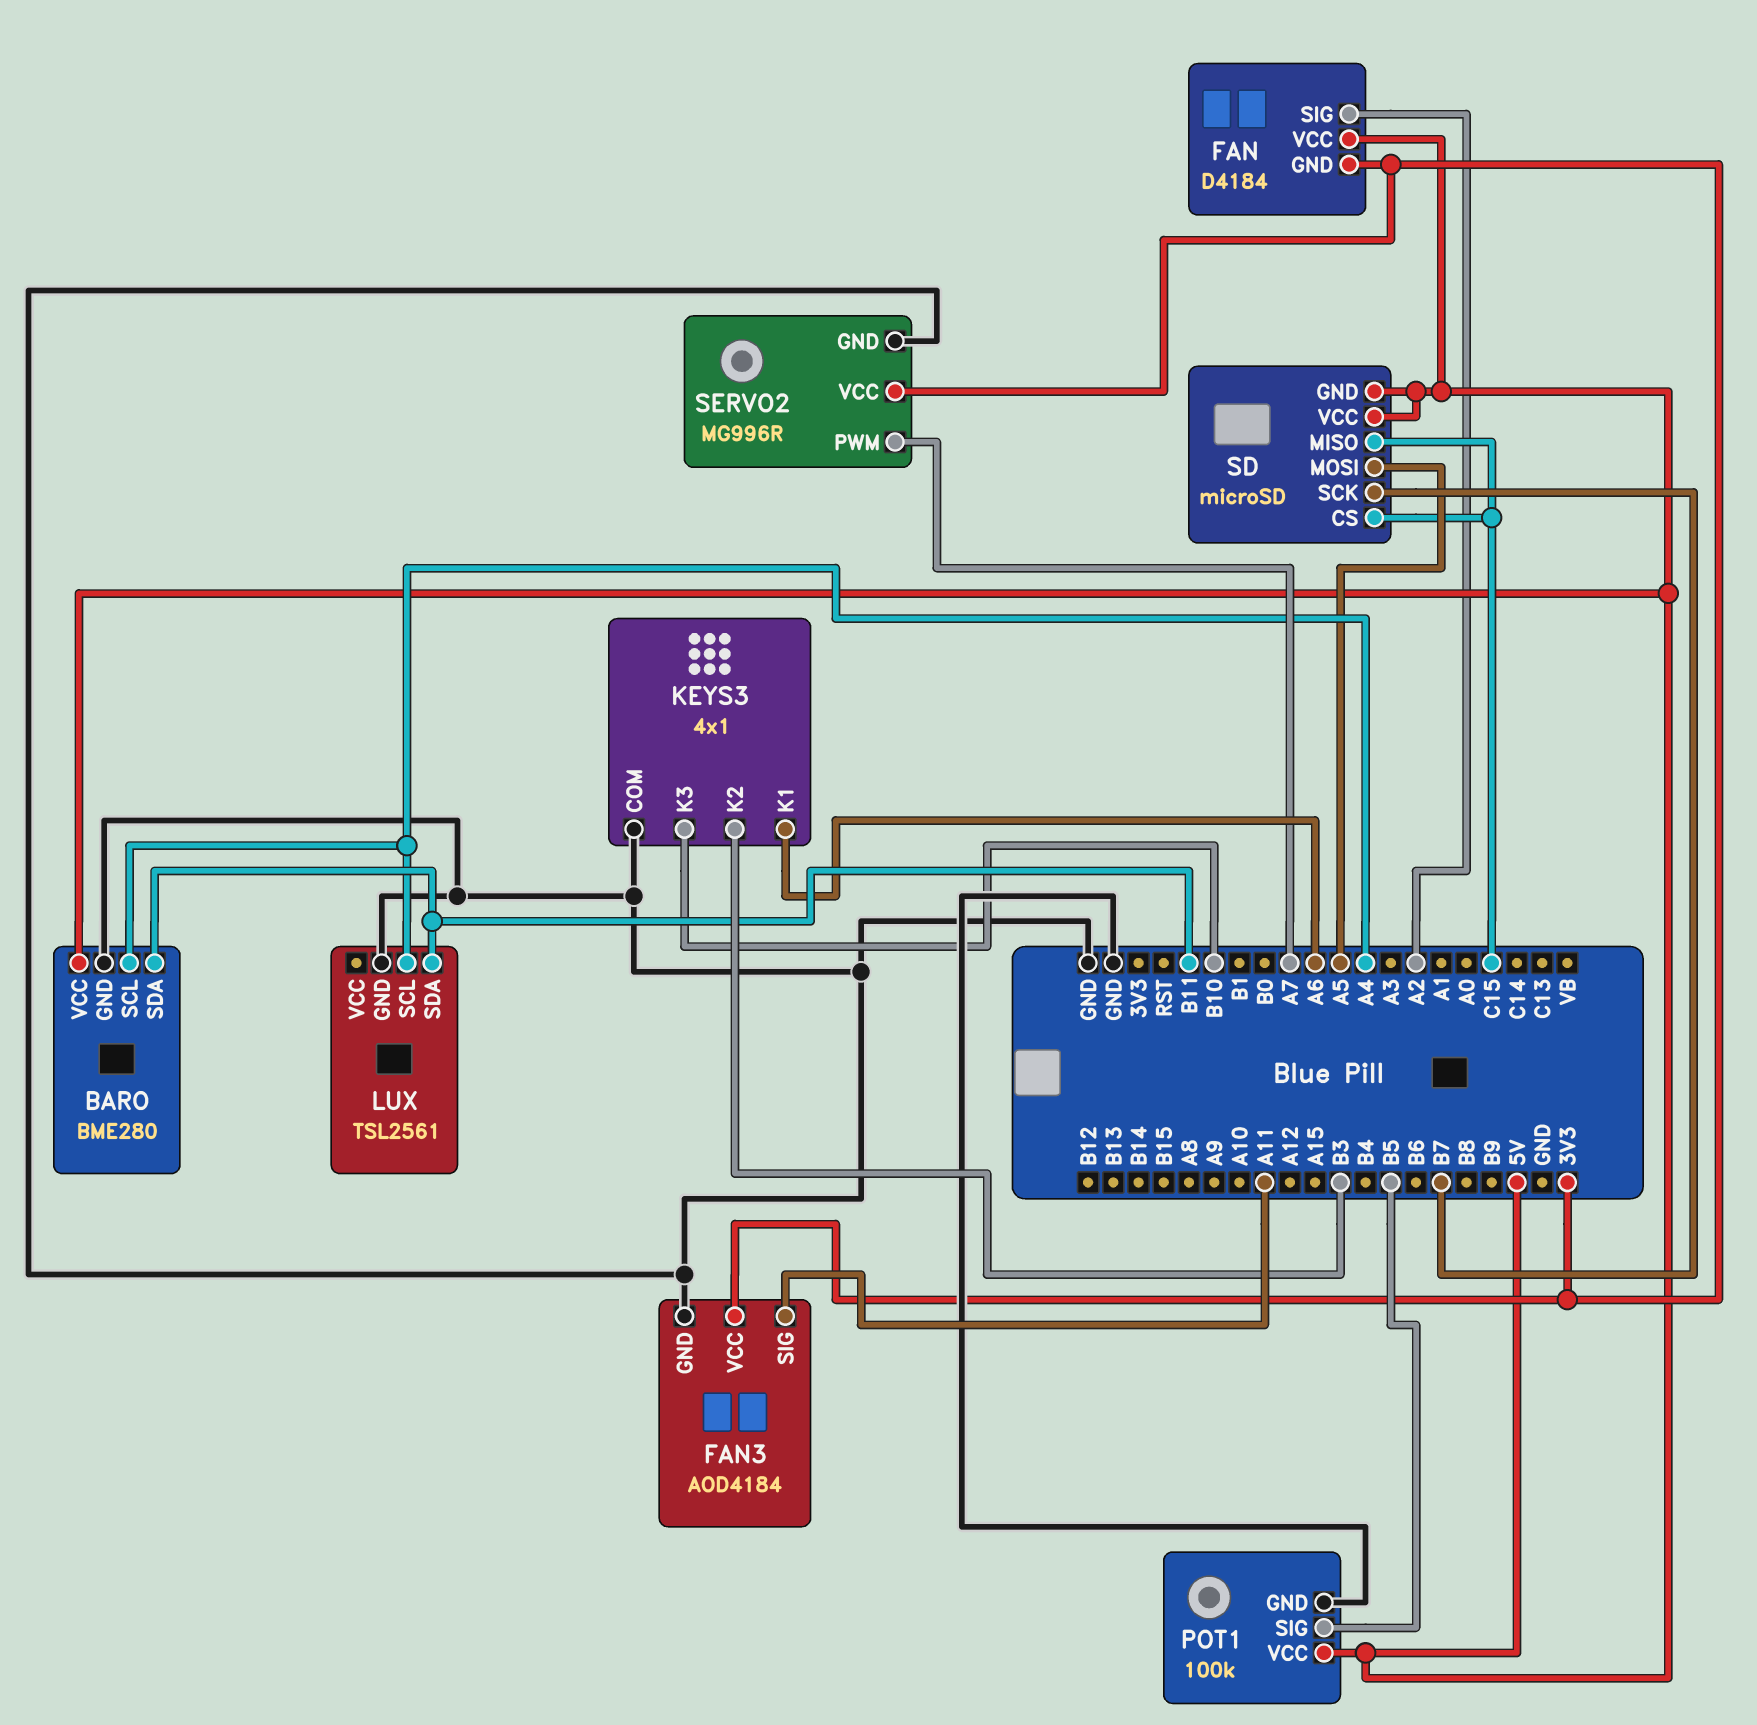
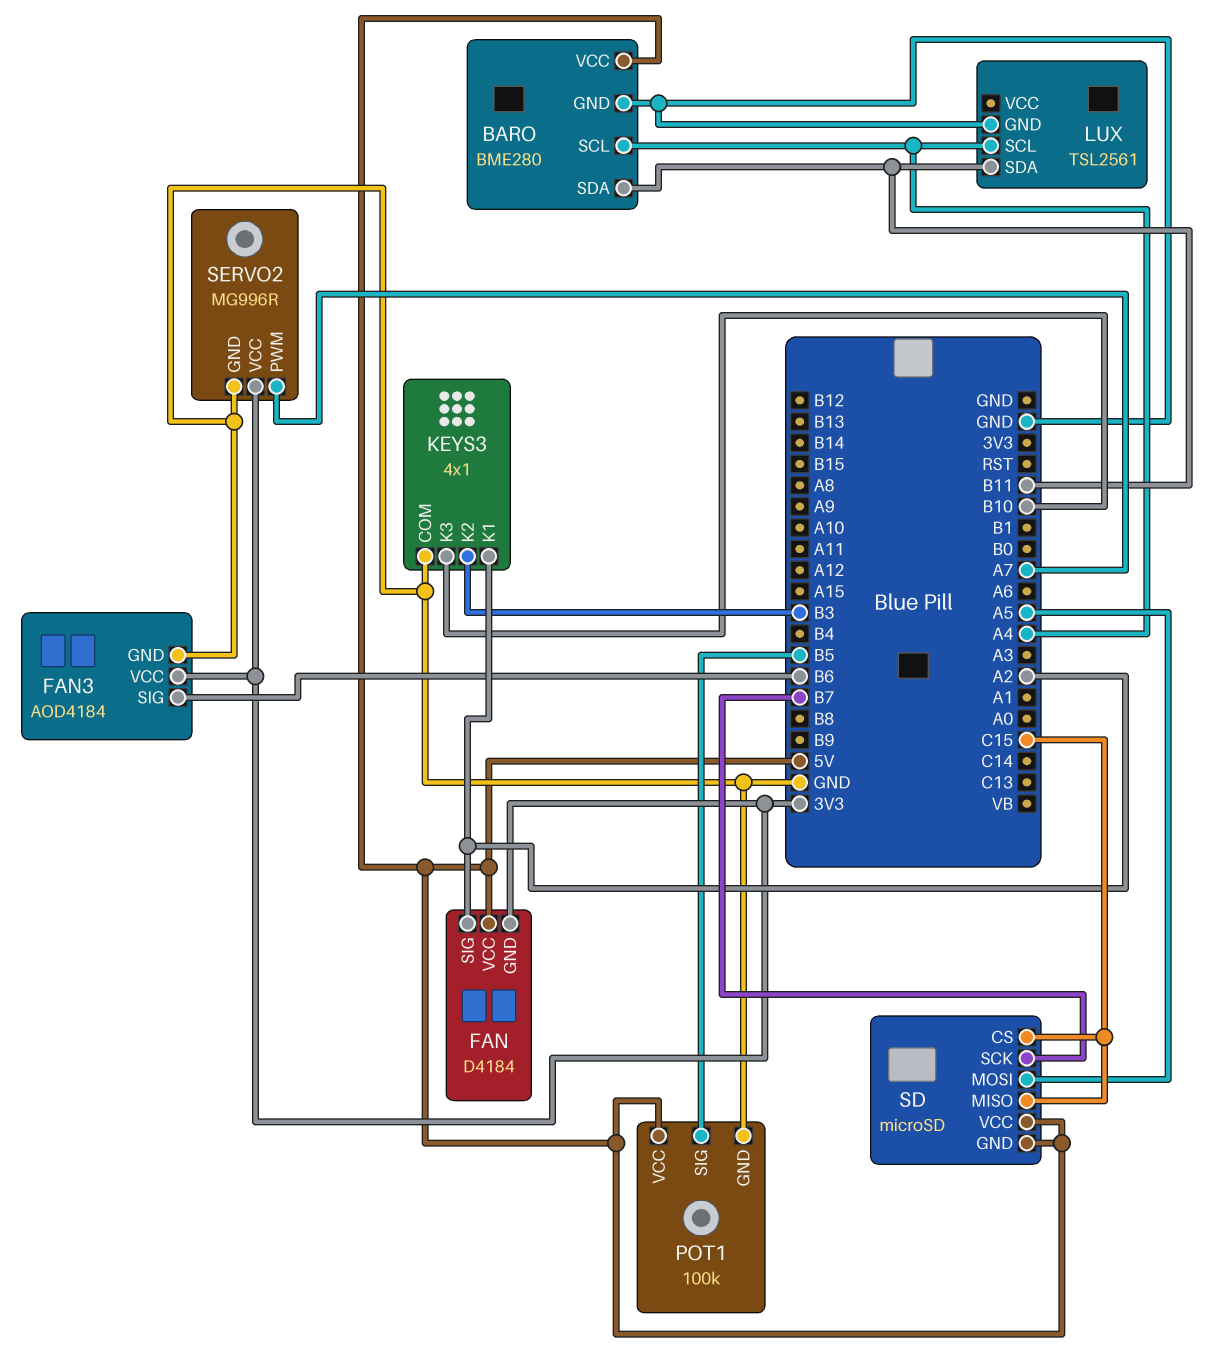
FAN3 pin SIG: A11 -> B6
KEYS3 pin K1: A6 -> A2

